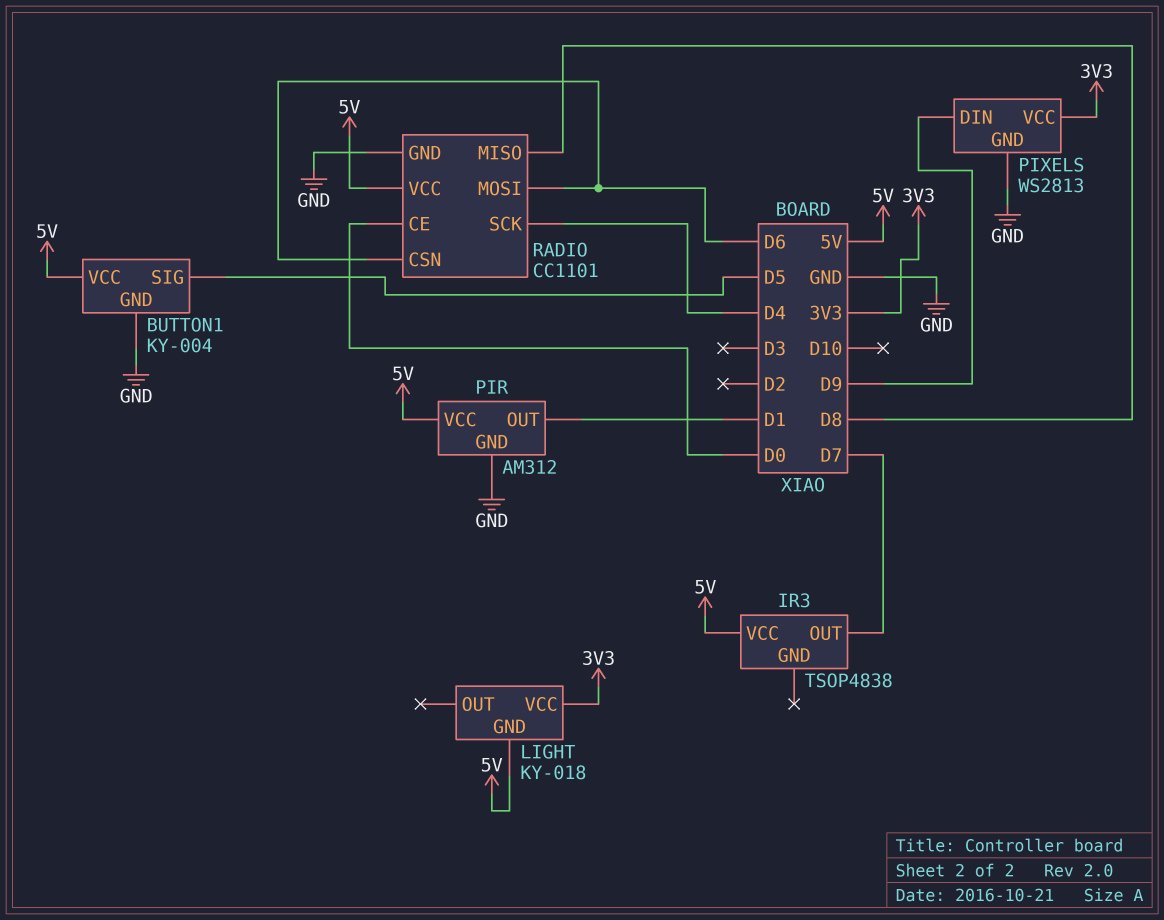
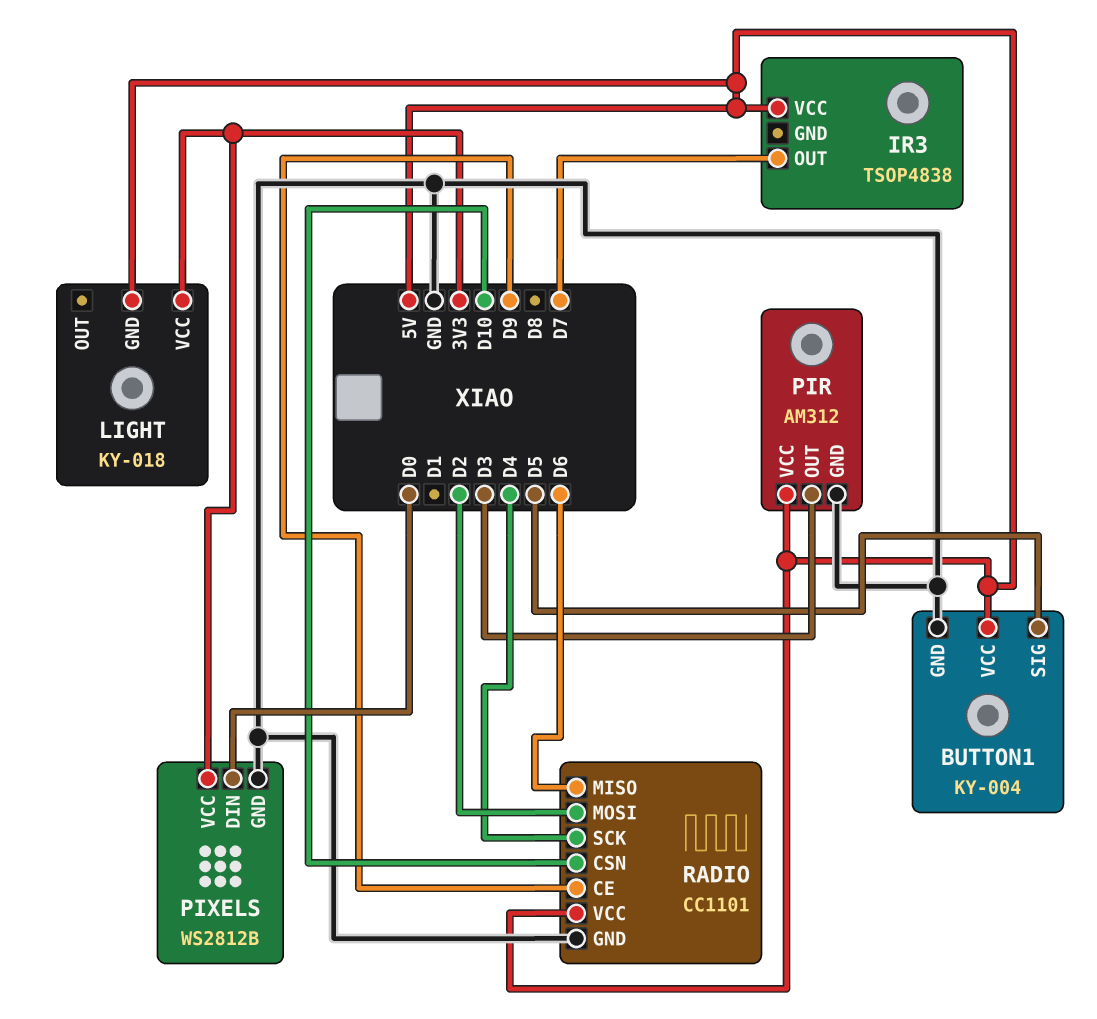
PIR pin OUT: D1 -> D3
PIXELS: WS2813 -> WS2812B
PIXELS pin DIN: D9 -> D0
RADIO pin CE: D0 -> D9
RADIO pin CSN: D6 -> D10
RADIO pin MISO: D8 -> D6
RADIO pin MOSI: D6 -> D2

